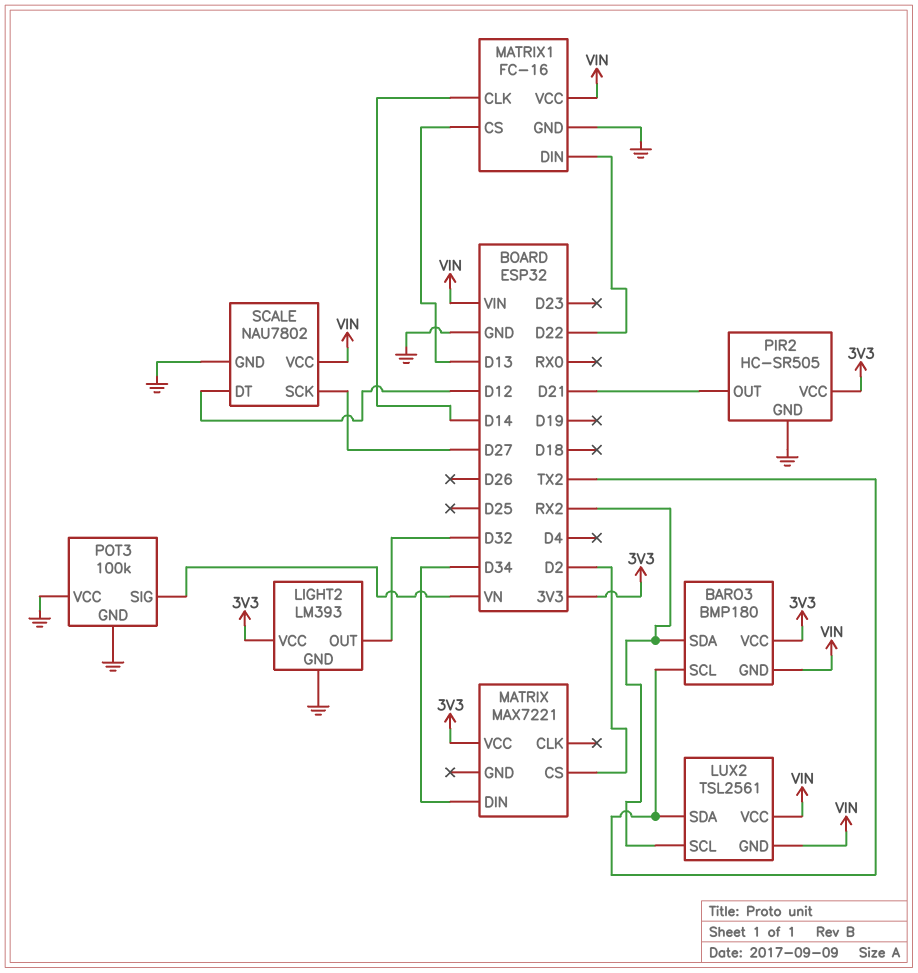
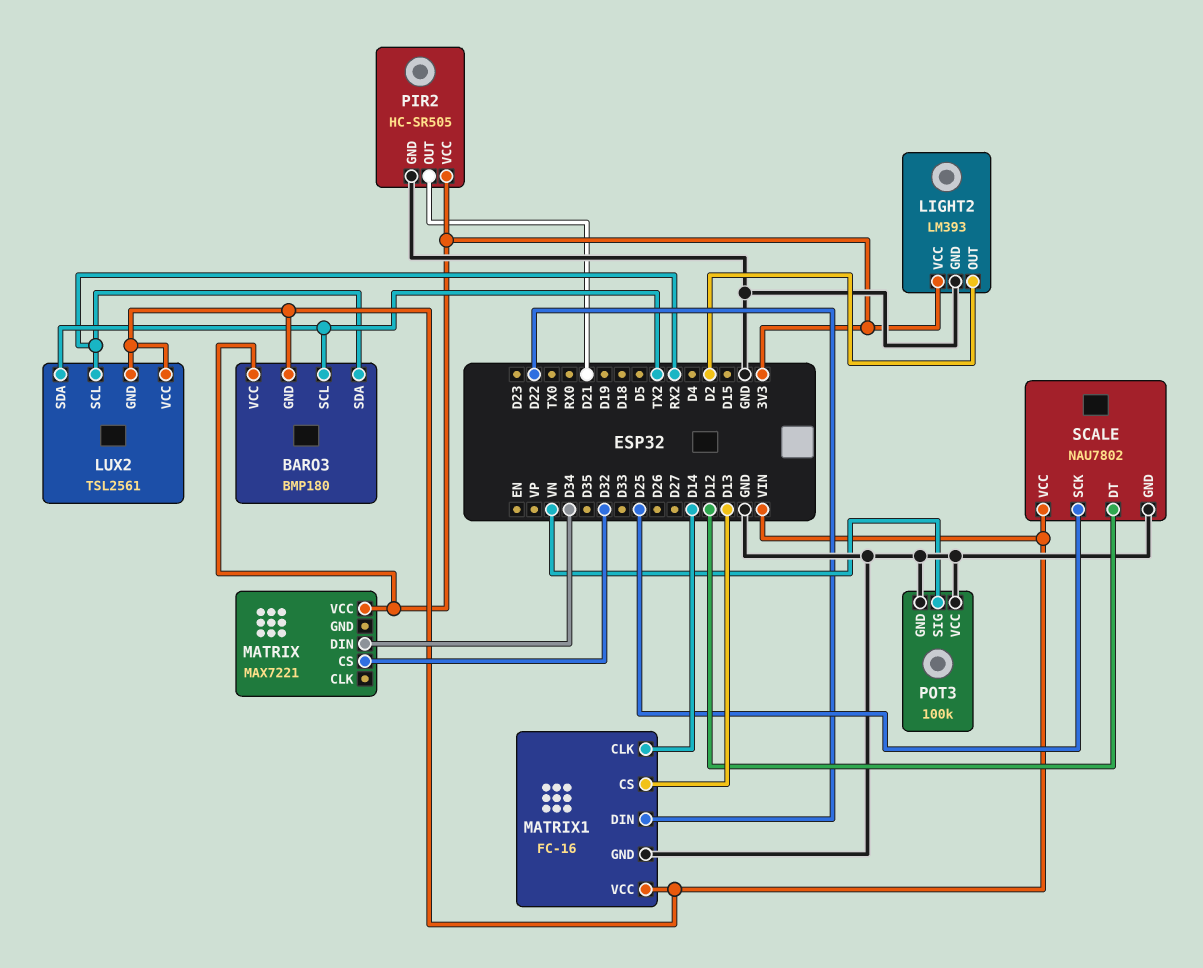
LIGHT2 pin OUT: D32 -> D2
MATRIX pin CS: D2 -> D32
SCALE pin SCK: D27 -> D25

